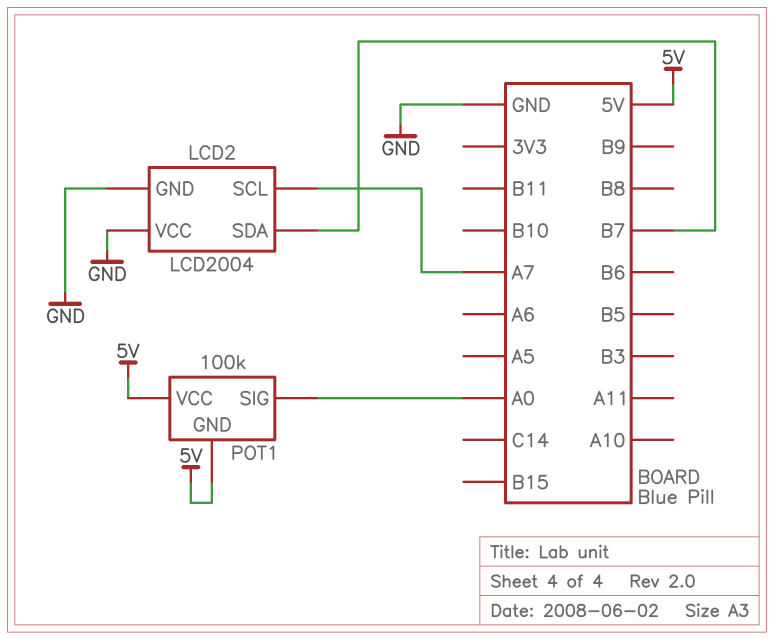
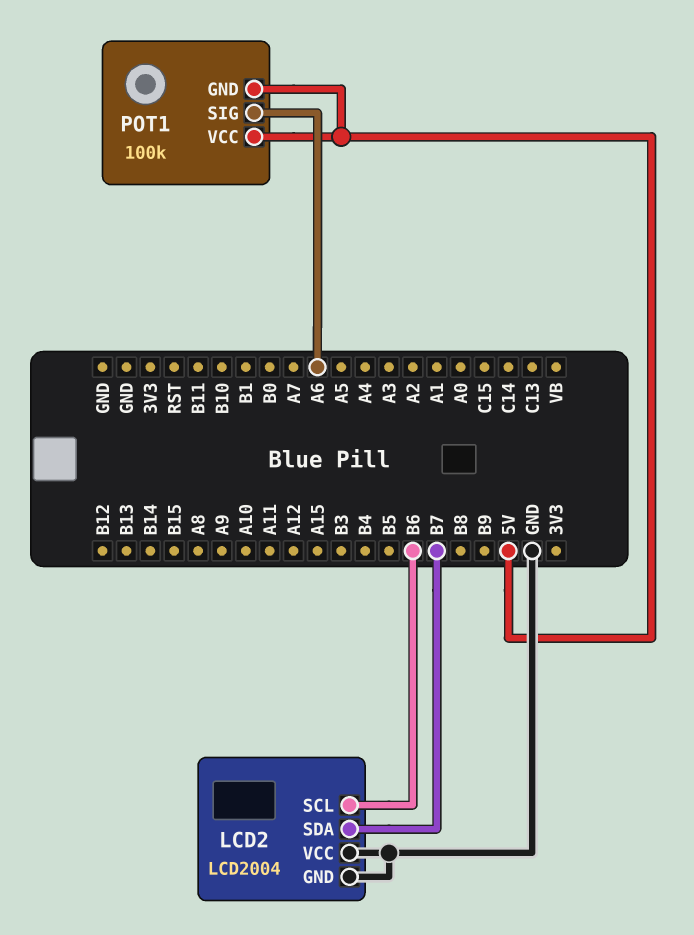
LCD2 pin SCL: A7 -> B6
POT1 pin SIG: A0 -> A6

